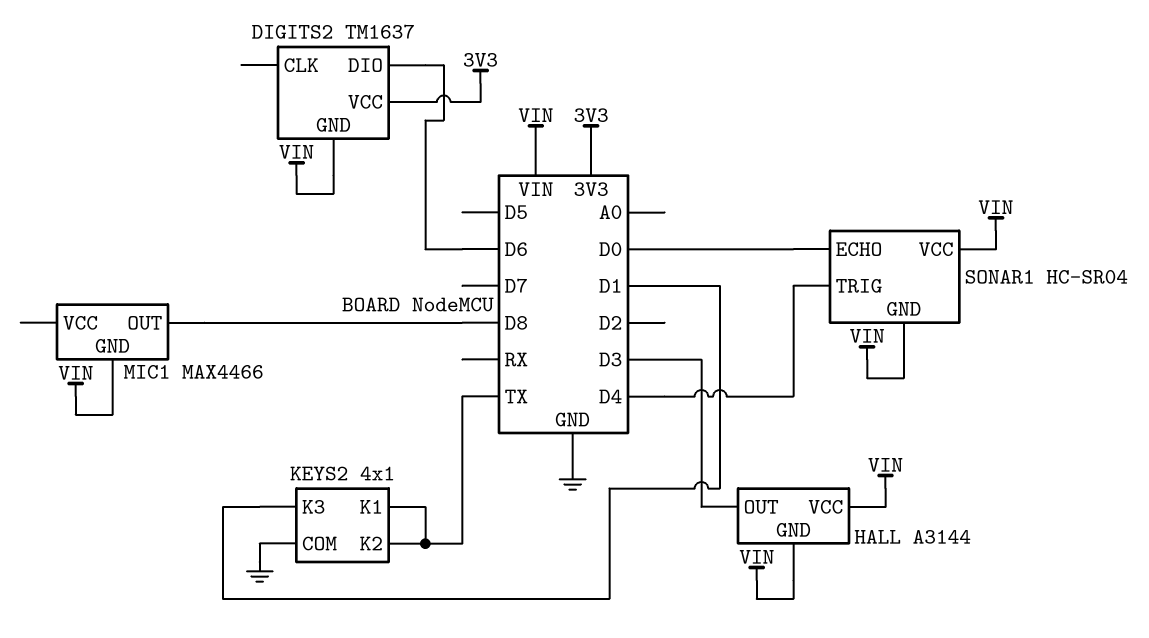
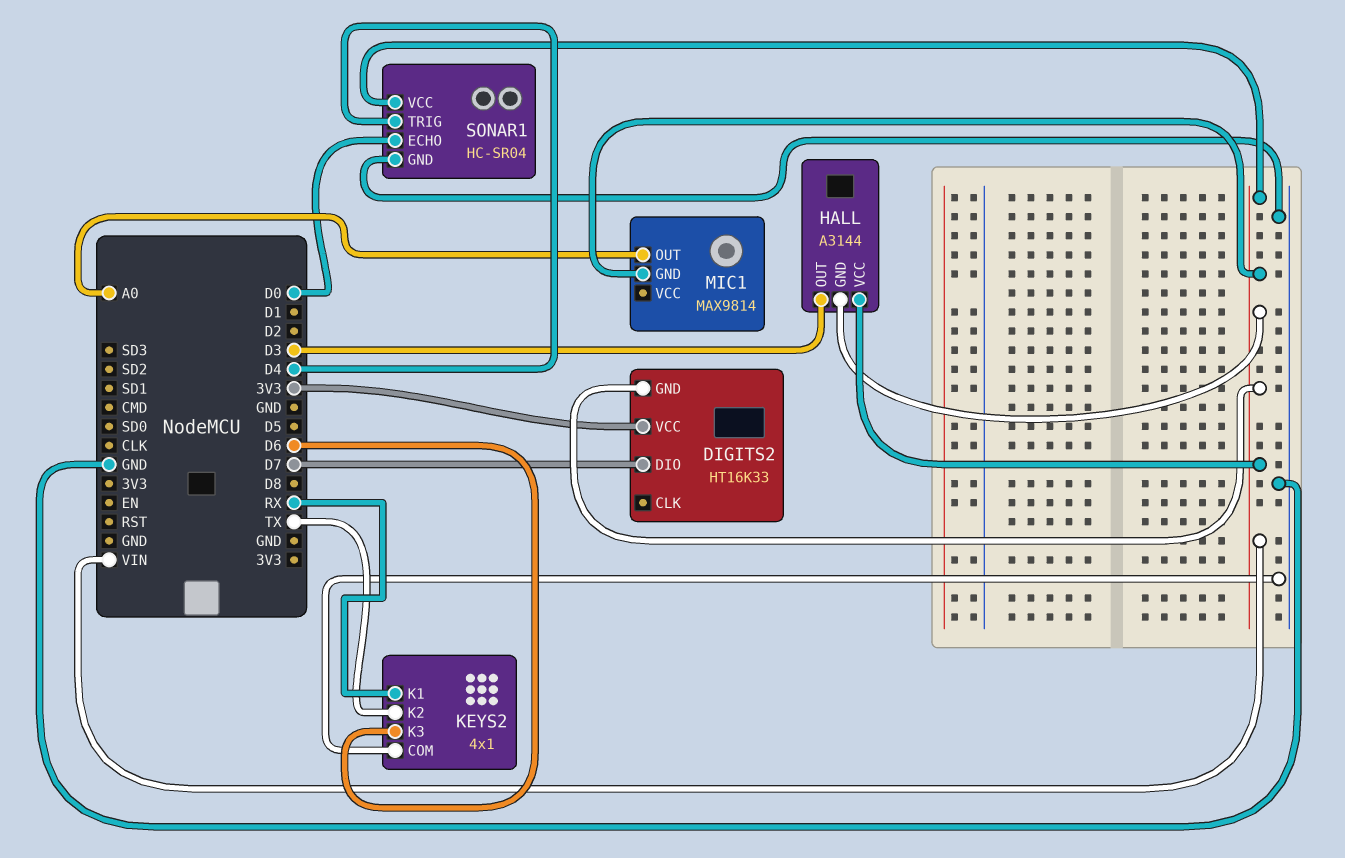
DIGITS2: TM1637 -> HT16K33
DIGITS2 pin DIO: D6 -> D7
KEYS2 pin K1: TX -> RX
KEYS2 pin K3: D1 -> D6
MIC1: MAX4466 -> MAX9814
MIC1 pin OUT: D8 -> A0
SONAR1 pin GND: VIN -> GND

